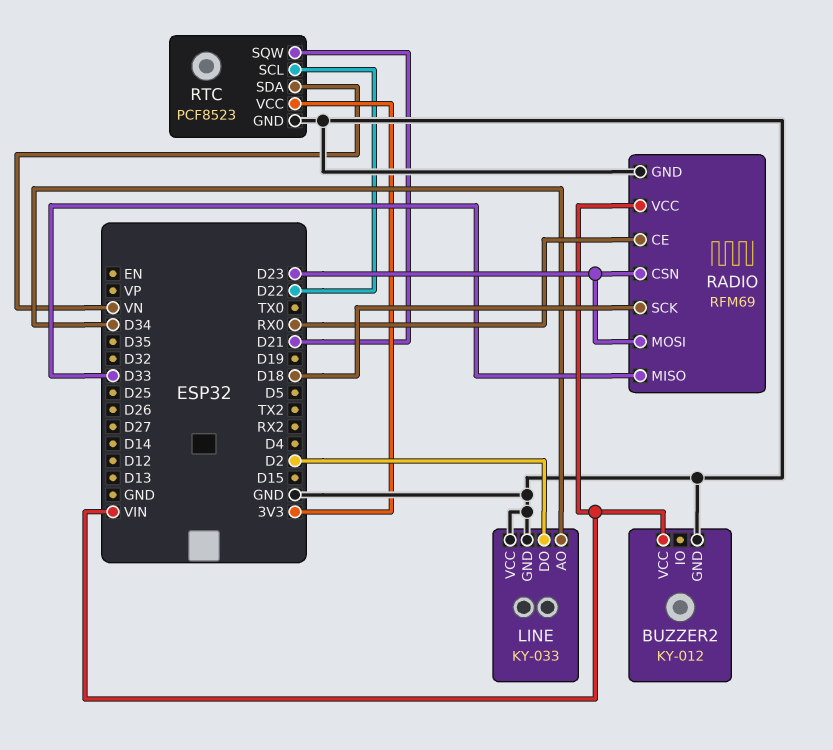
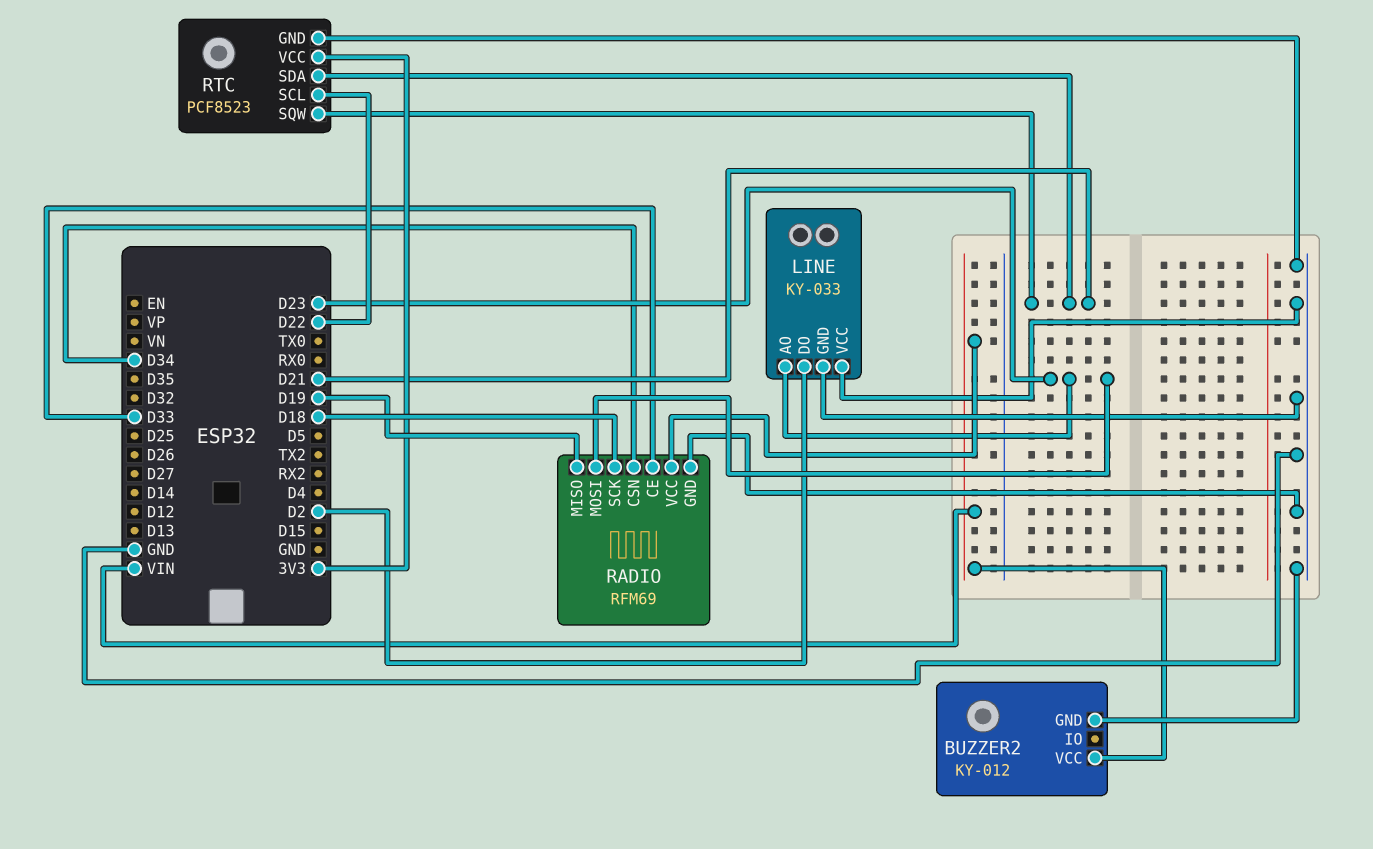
LINE pin AO: D34 -> D23
RADIO pin CE: RX0 -> D33
RADIO pin CSN: D23 -> D34
RADIO pin MISO: D33 -> D19
RTC pin SDA: VN -> D21

